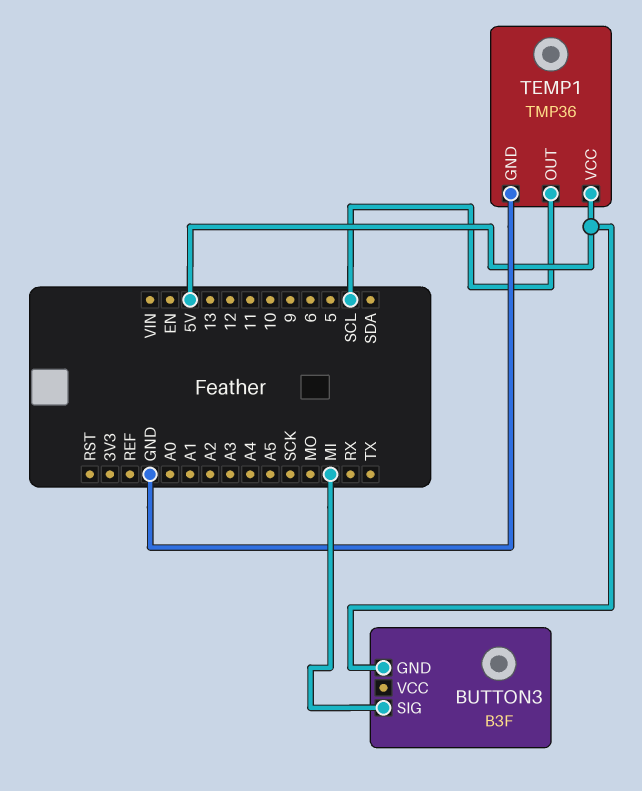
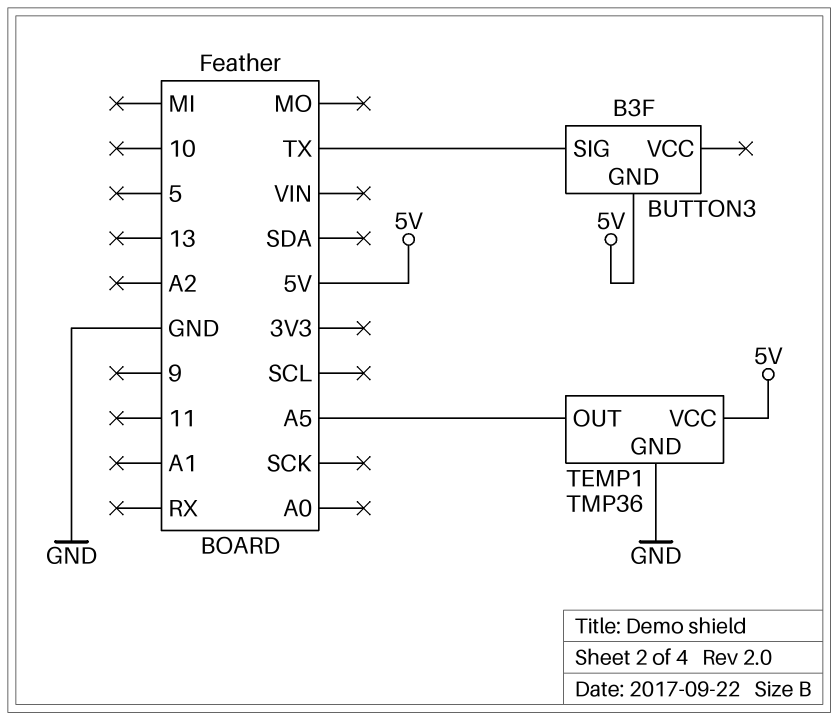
BUTTON3 pin SIG: MI -> TX
TEMP1 pin OUT: SCL -> A5

